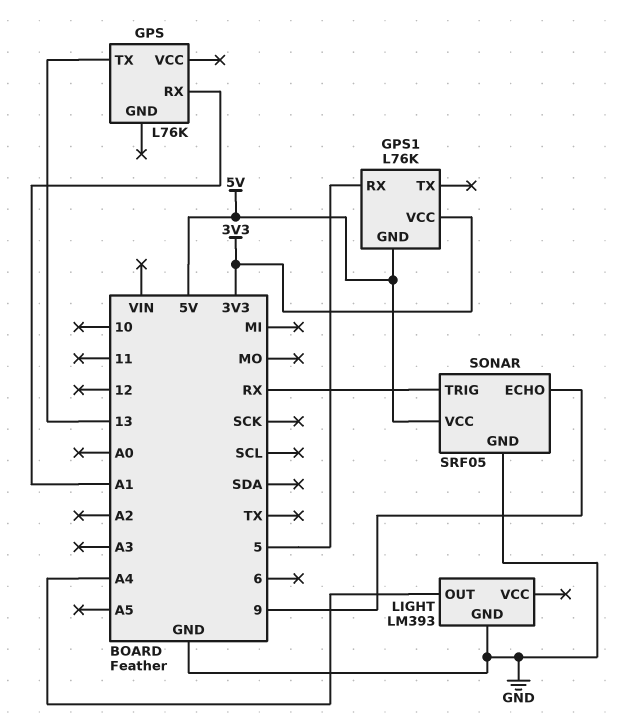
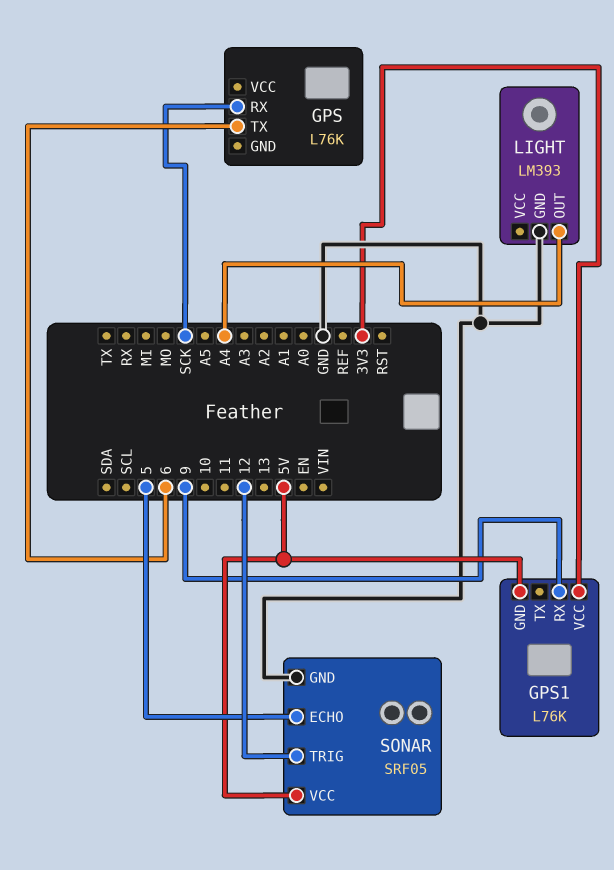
GPS pin RX: A1 -> SCK
GPS pin TX: 13 -> 6
GPS1 pin RX: 5 -> 9
SONAR pin ECHO: 9 -> 5
SONAR pin TRIG: RX -> 12

